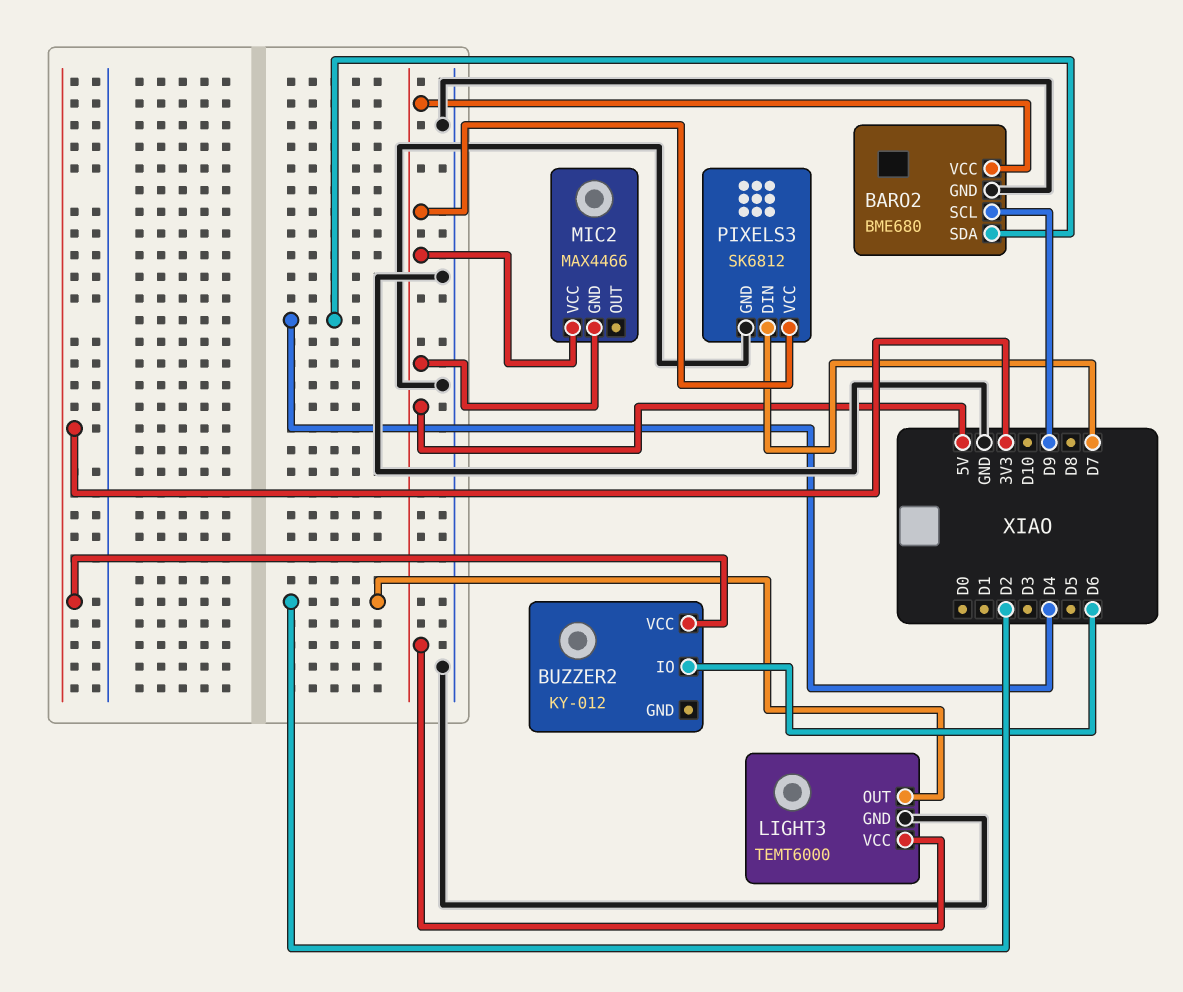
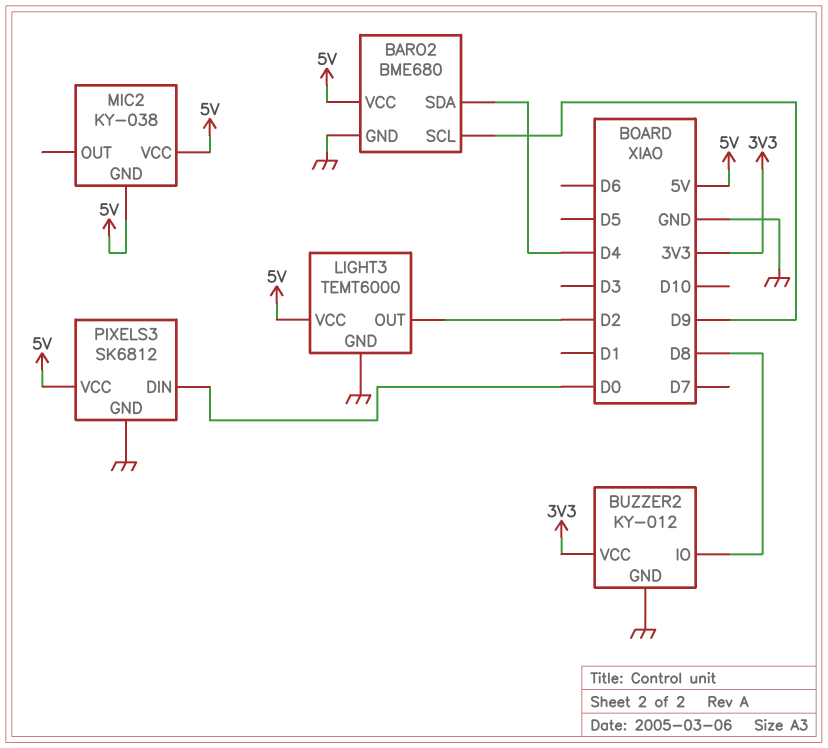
BUZZER2 pin GND: none -> GND
BUZZER2 pin IO: D6 -> D8
MIC2: MAX4466 -> KY-038
PIXELS3 pin DIN: D7 -> D0

